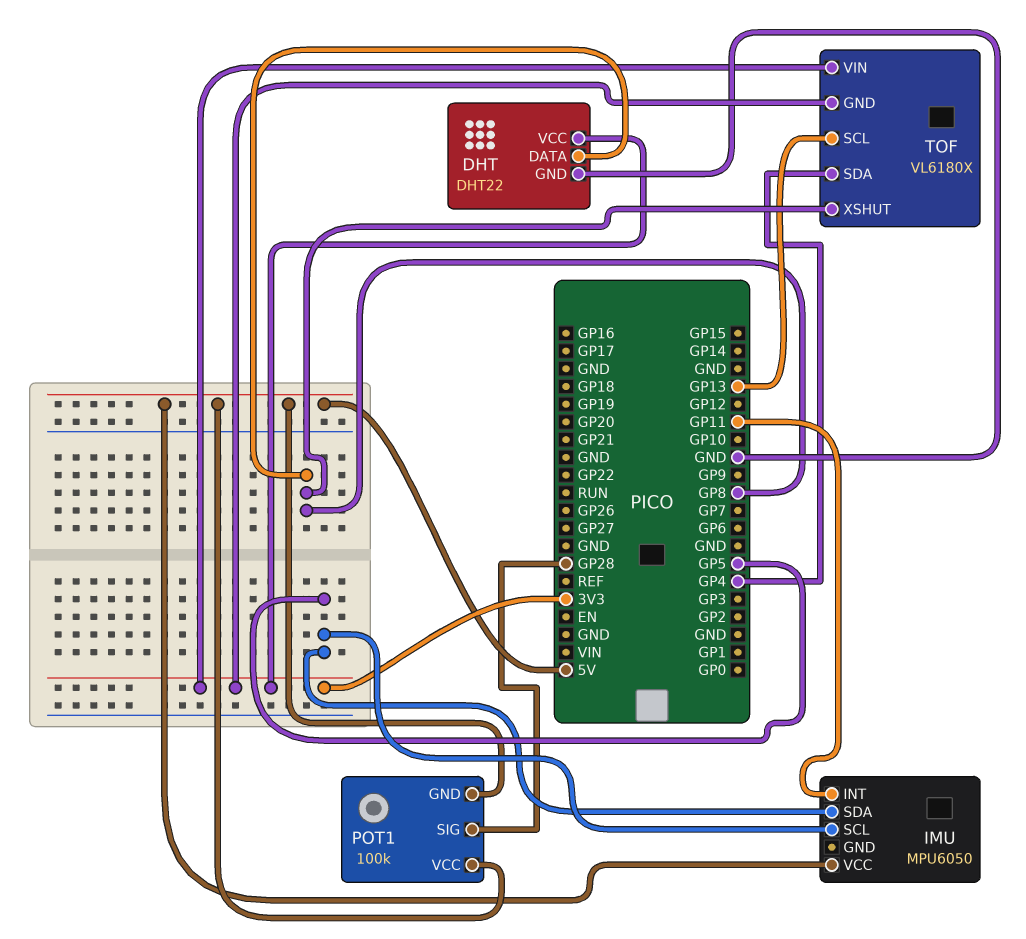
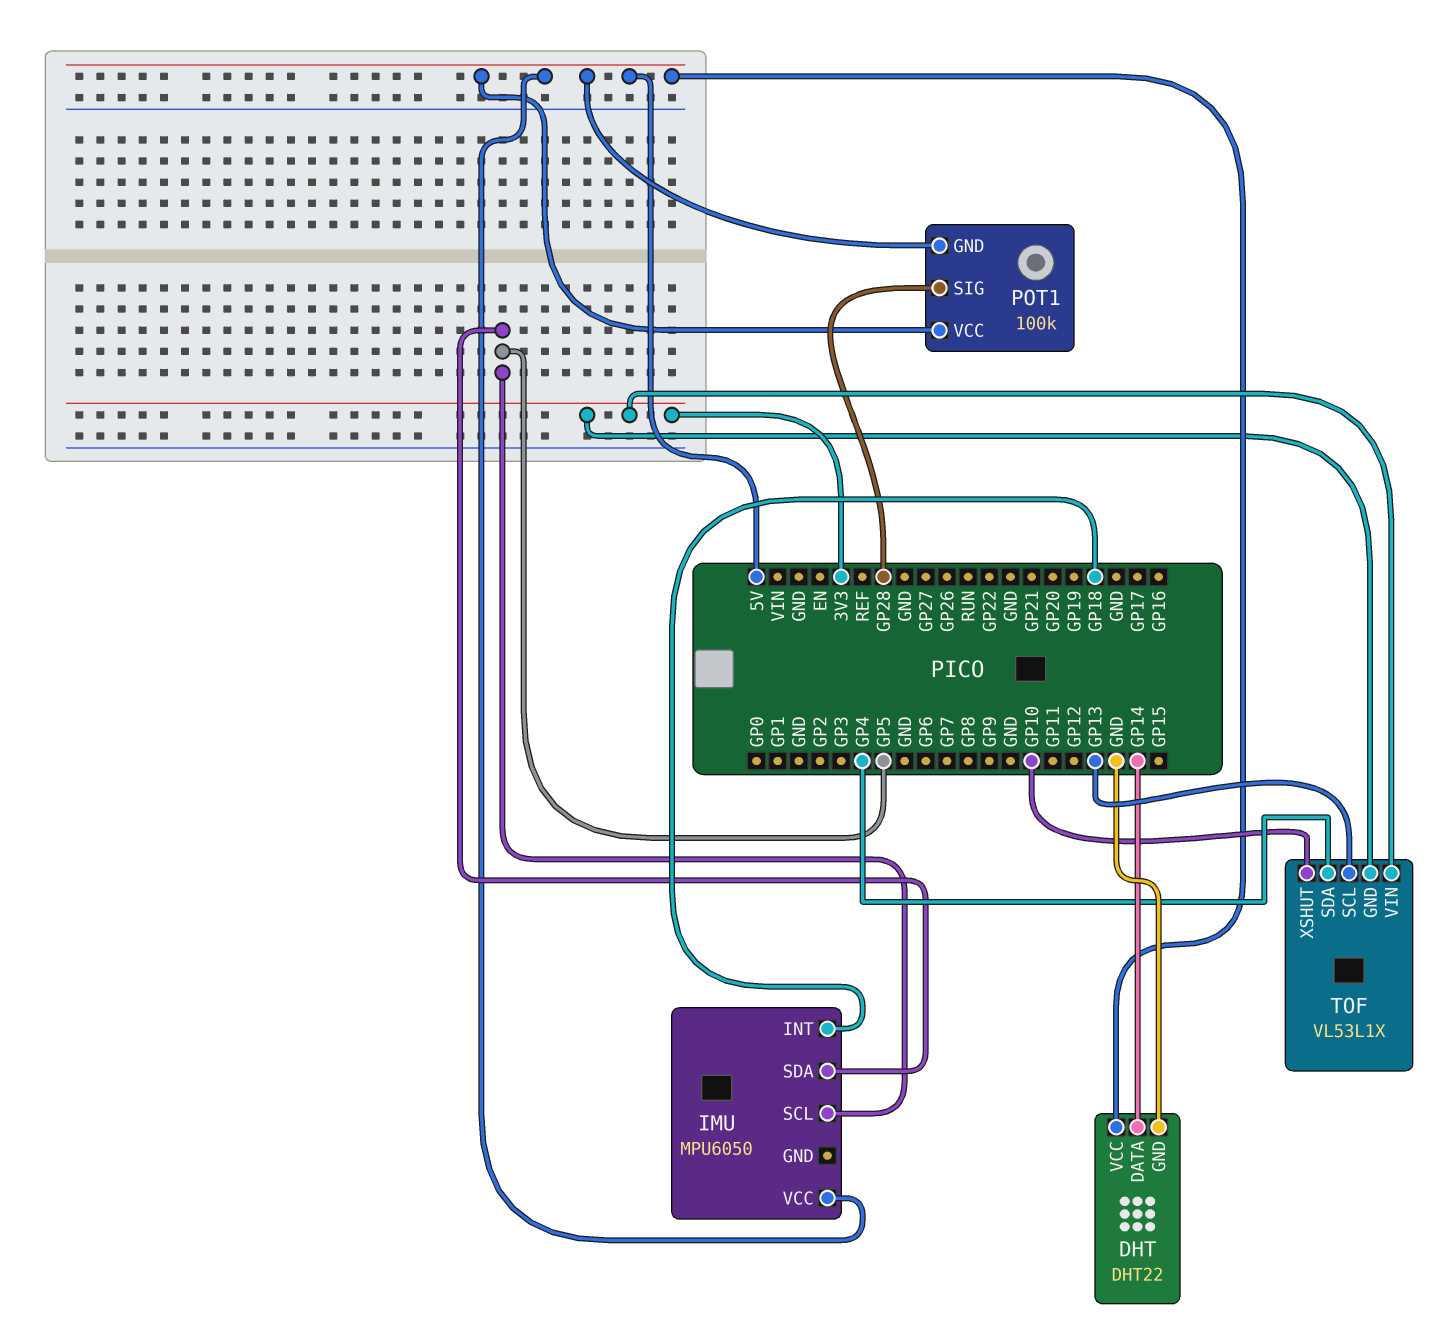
DHT pin DATA: GP8 -> GP14
DHT pin VCC: 3V3 -> 5V
IMU pin INT: GP11 -> GP18
TOF: VL6180X -> VL53L1X
TOF pin XSHUT: GP8 -> GP10

